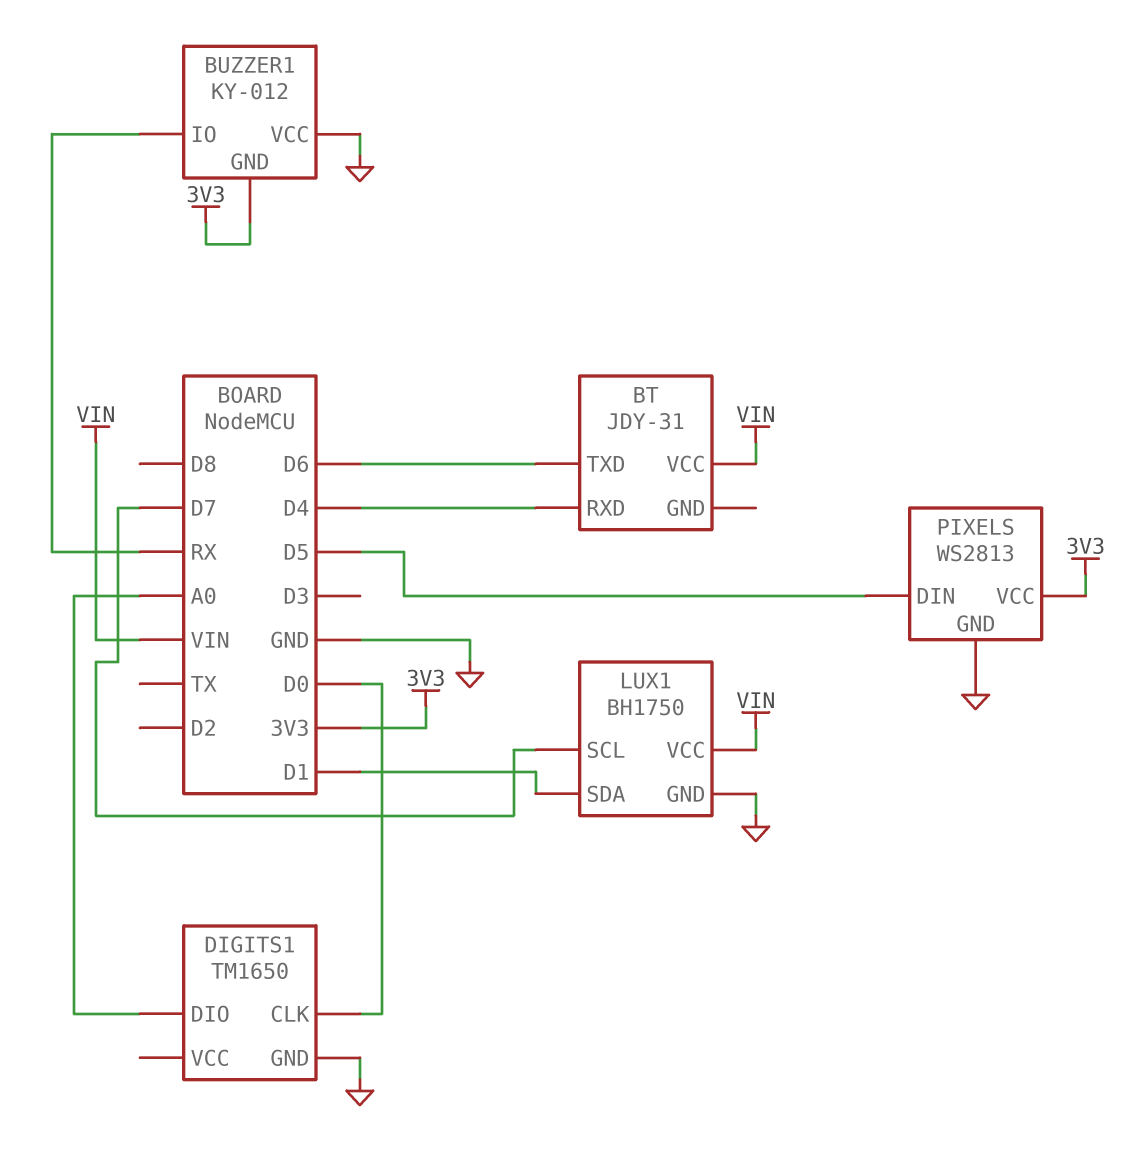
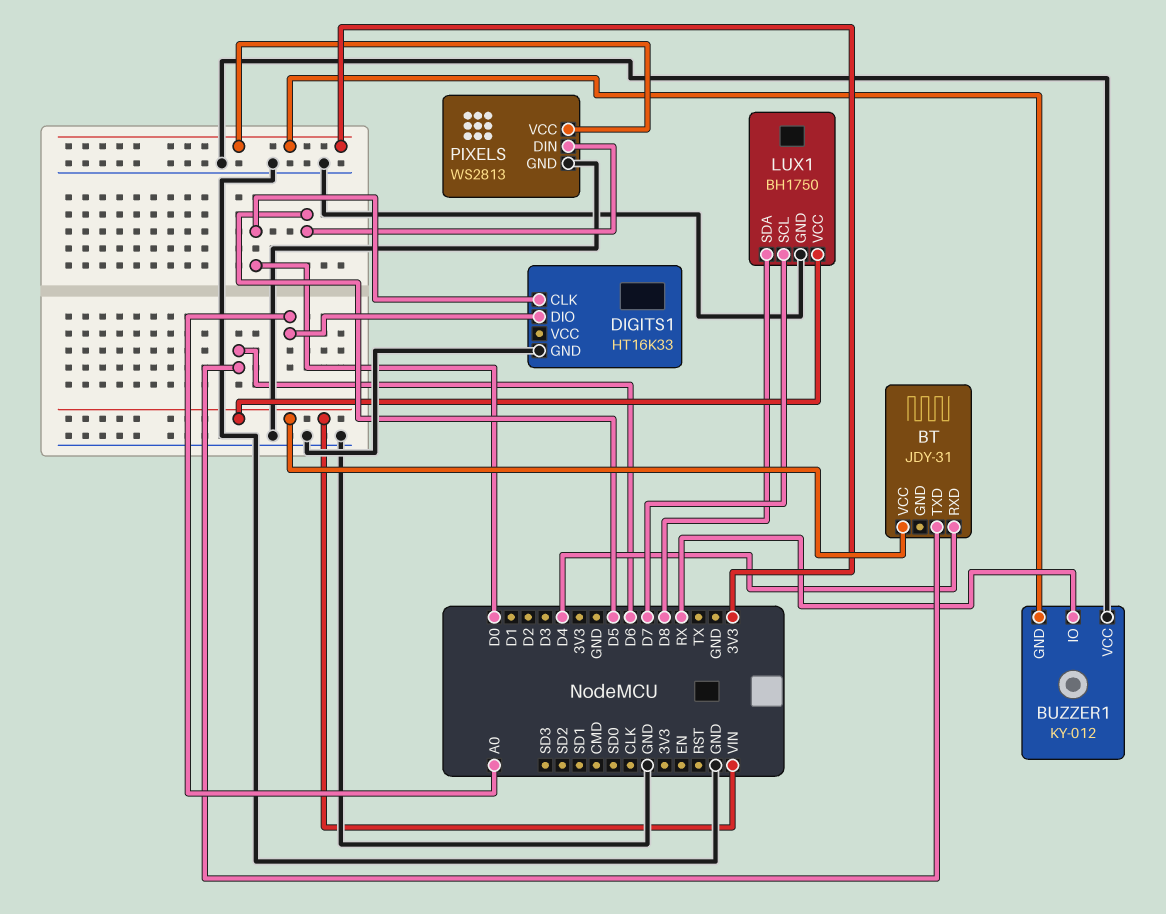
DIGITS1: TM1650 -> HT16K33
LUX1 pin SDA: D1 -> D8

